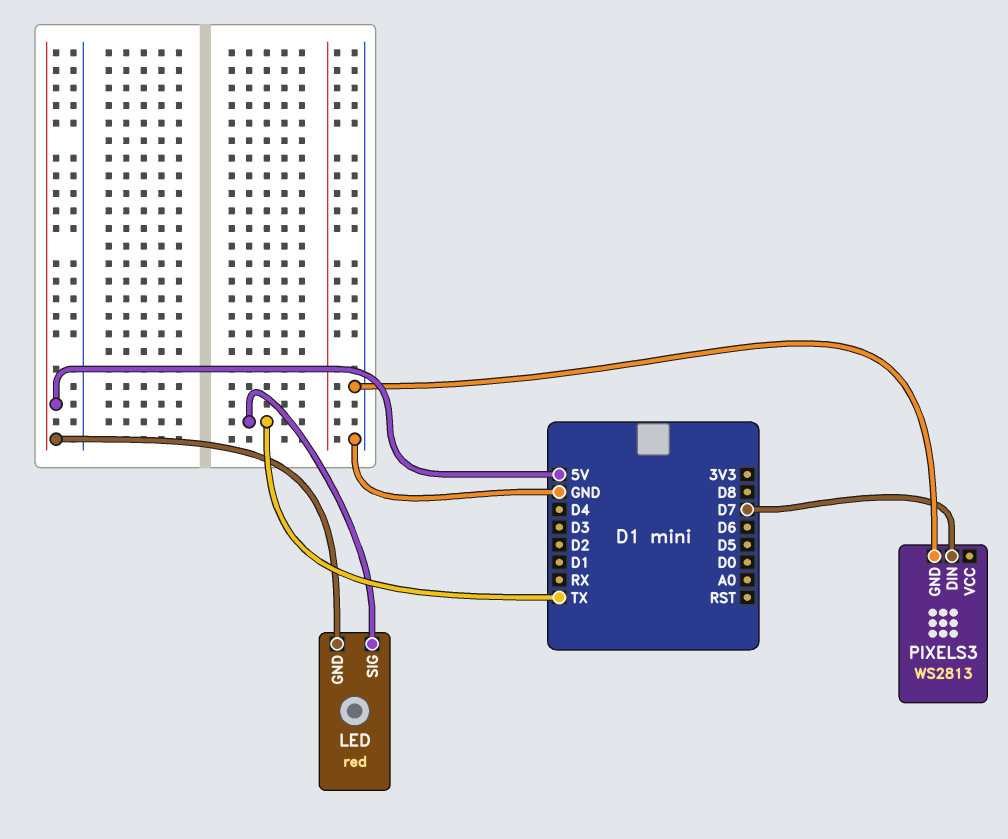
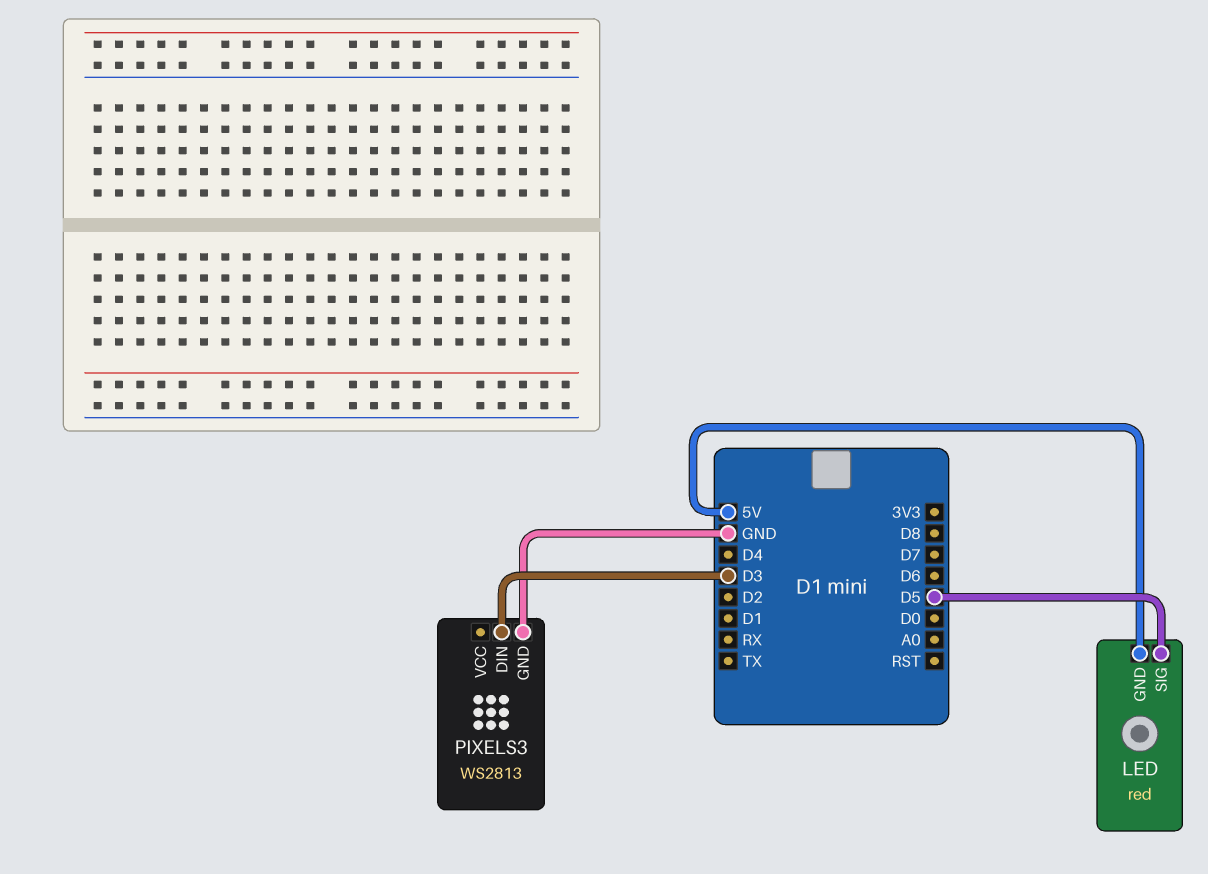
LED pin SIG: TX -> D5
PIXELS3 pin DIN: D7 -> D3

